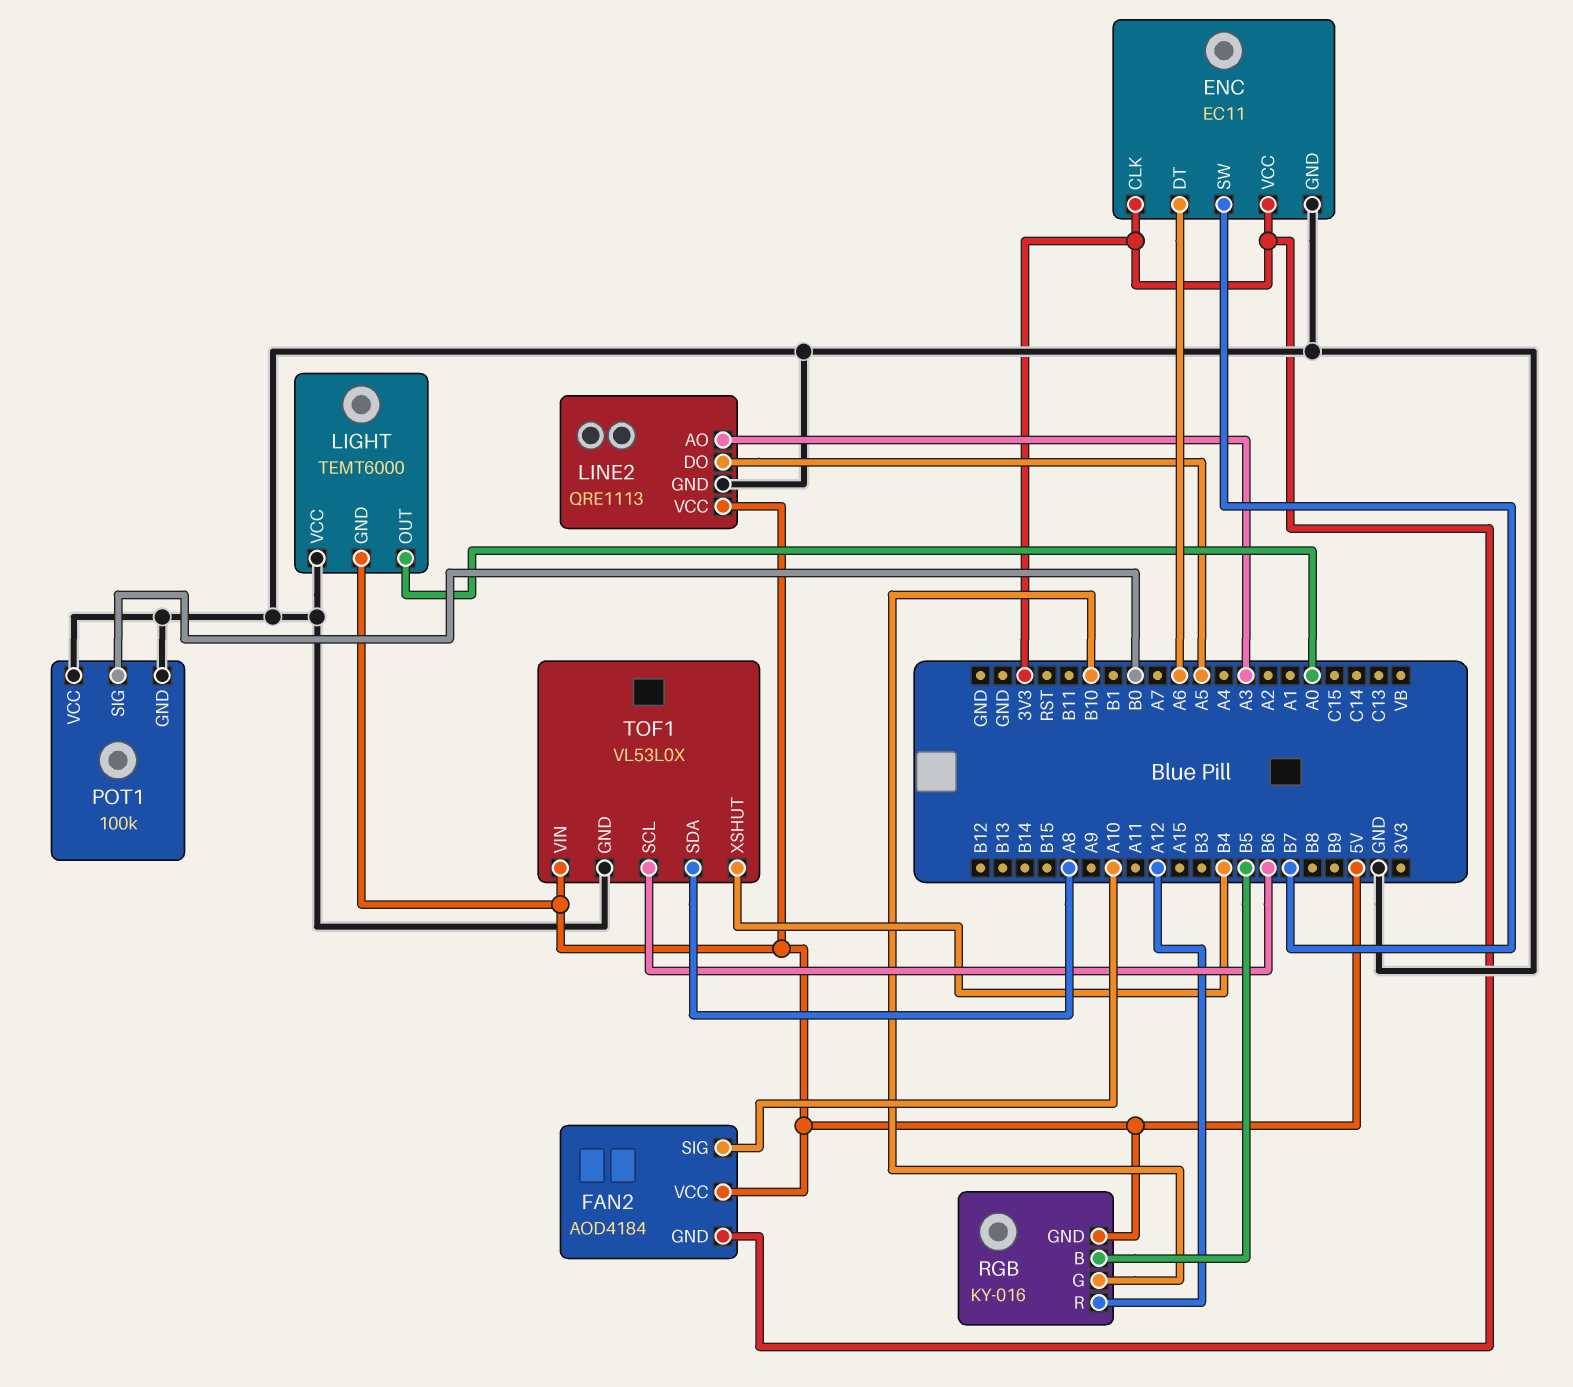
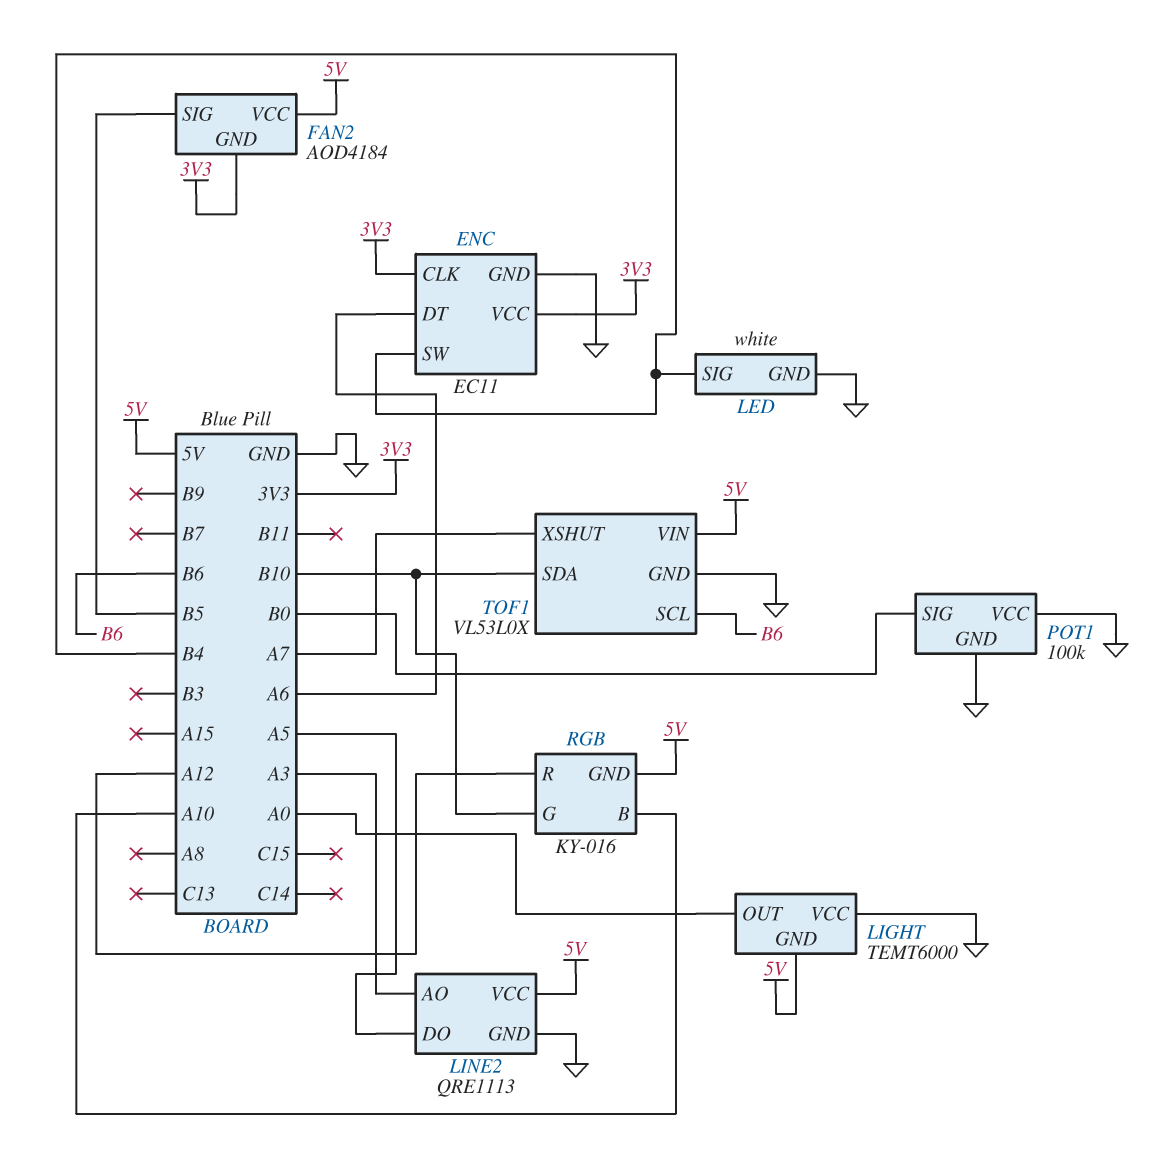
ENC pin SW: B7 -> B4
FAN2 pin SIG: A10 -> B5
LED: none -> white
LED pin GND: none -> GND
LED pin SIG: none -> B4
RGB pin B: B5 -> A10
TOF1 pin SDA: A8 -> B10
TOF1 pin XSHUT: B4 -> A7

